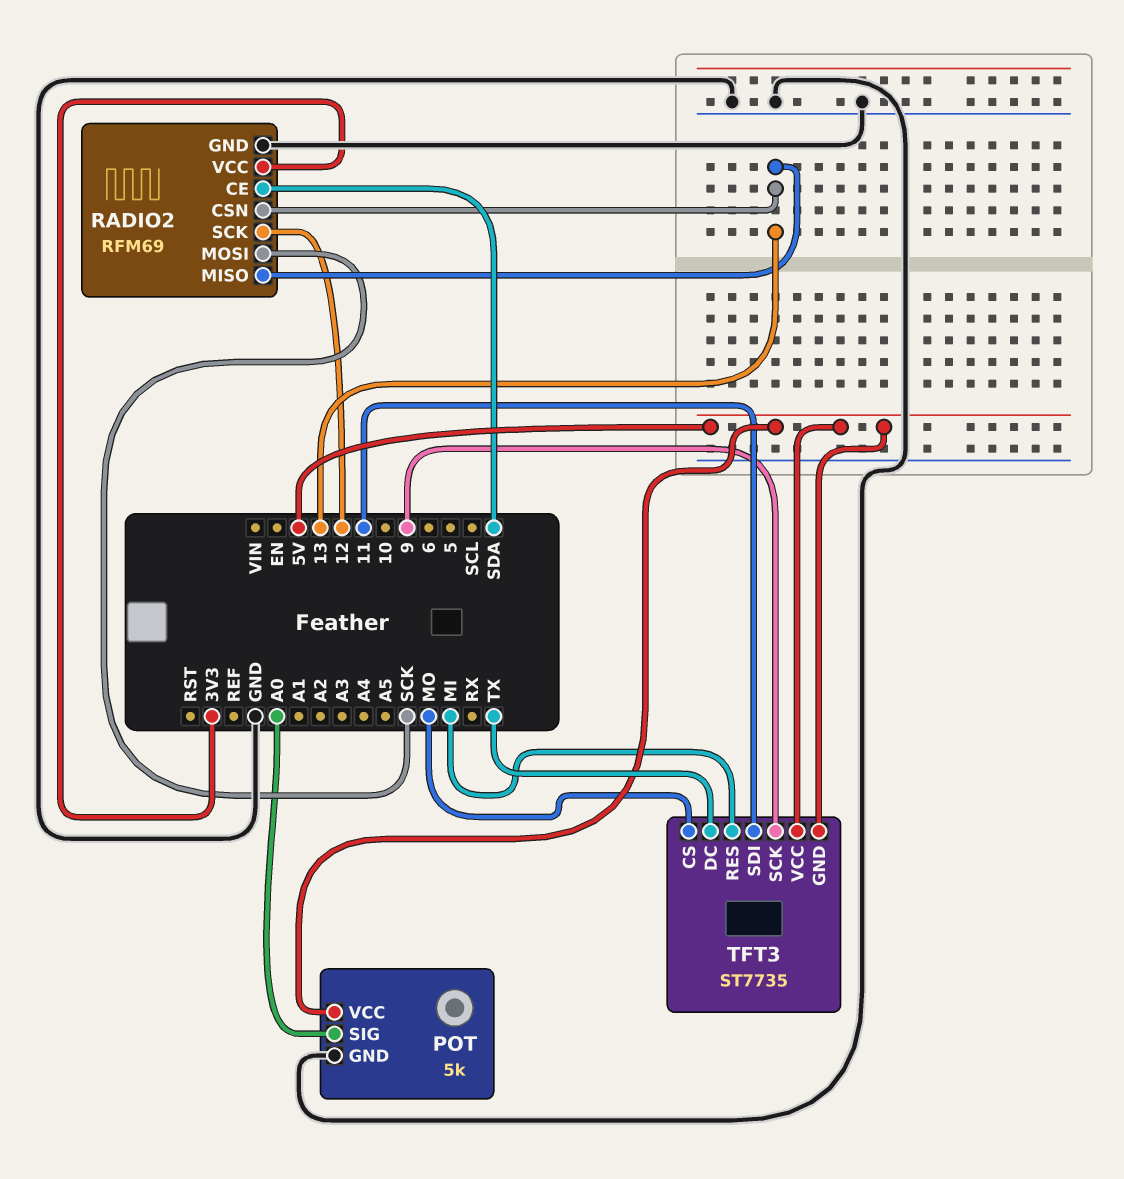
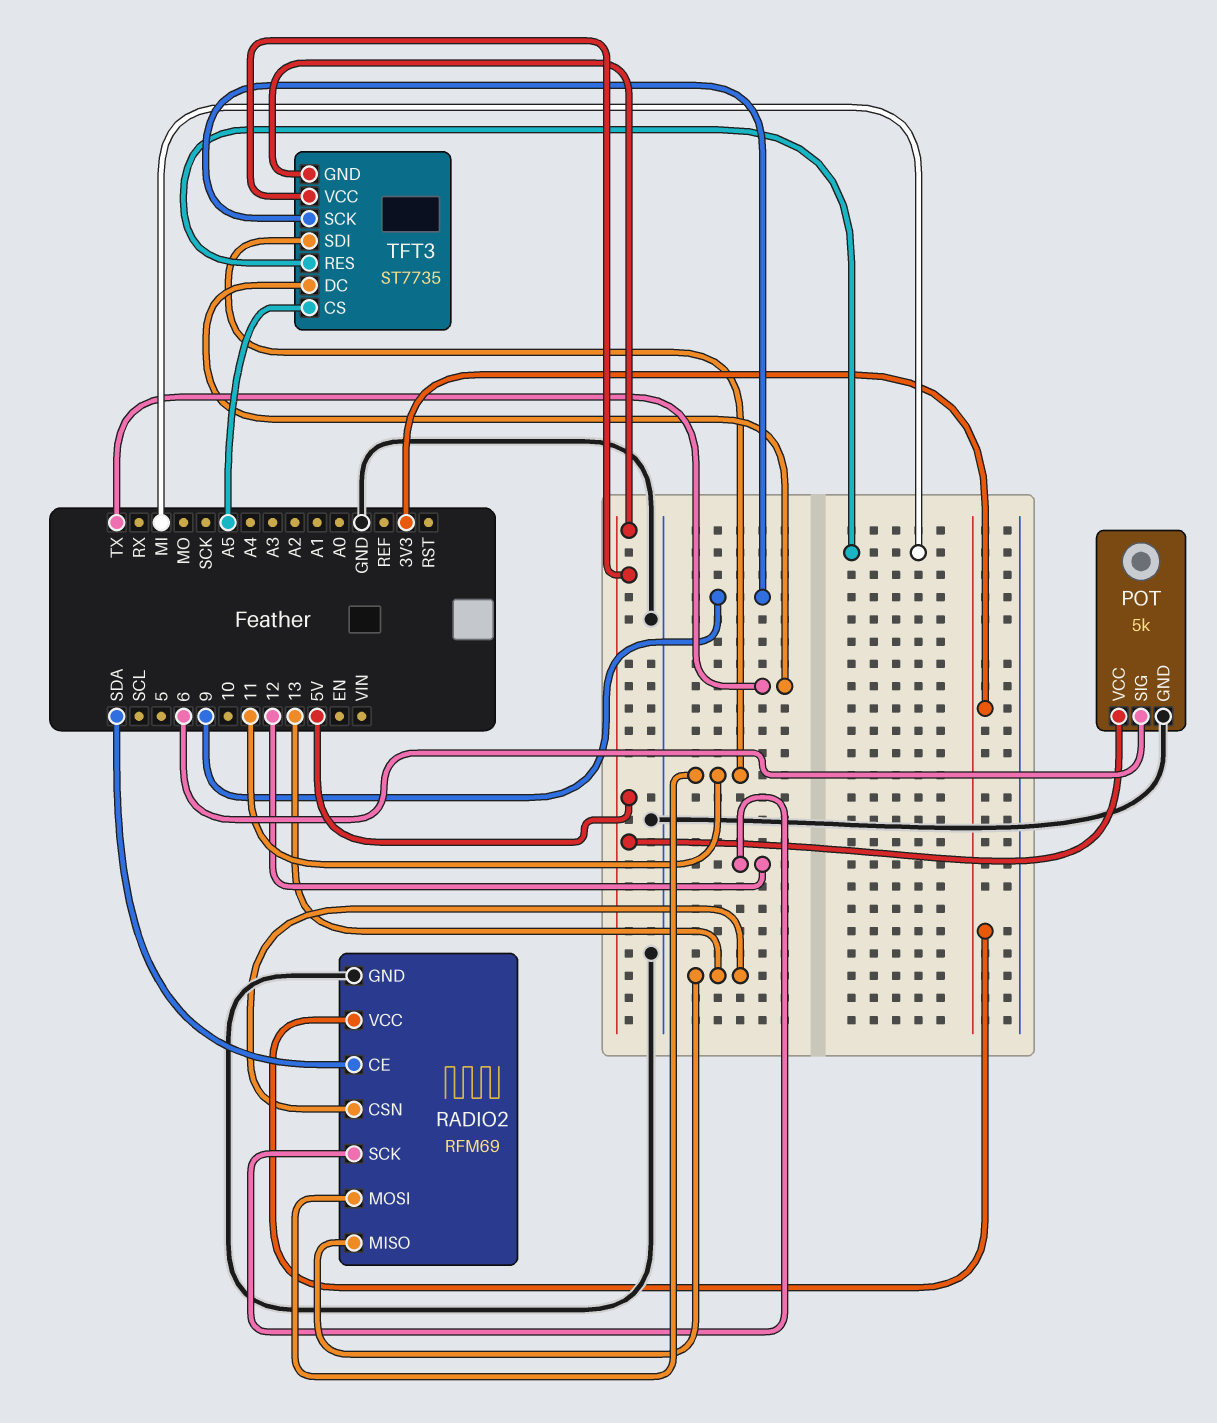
POT pin SIG: A0 -> 6
RADIO2 pin MOSI: SCK -> 11
TFT3 pin CS: MO -> A5

